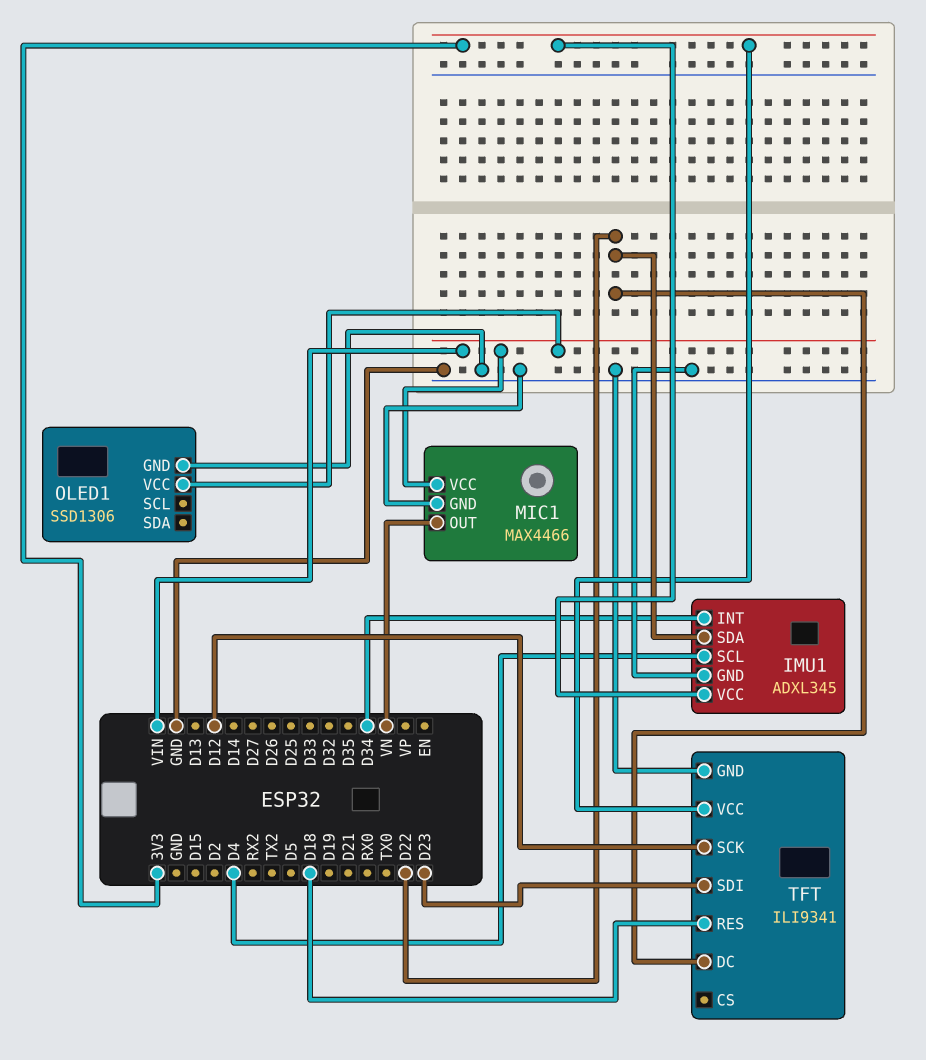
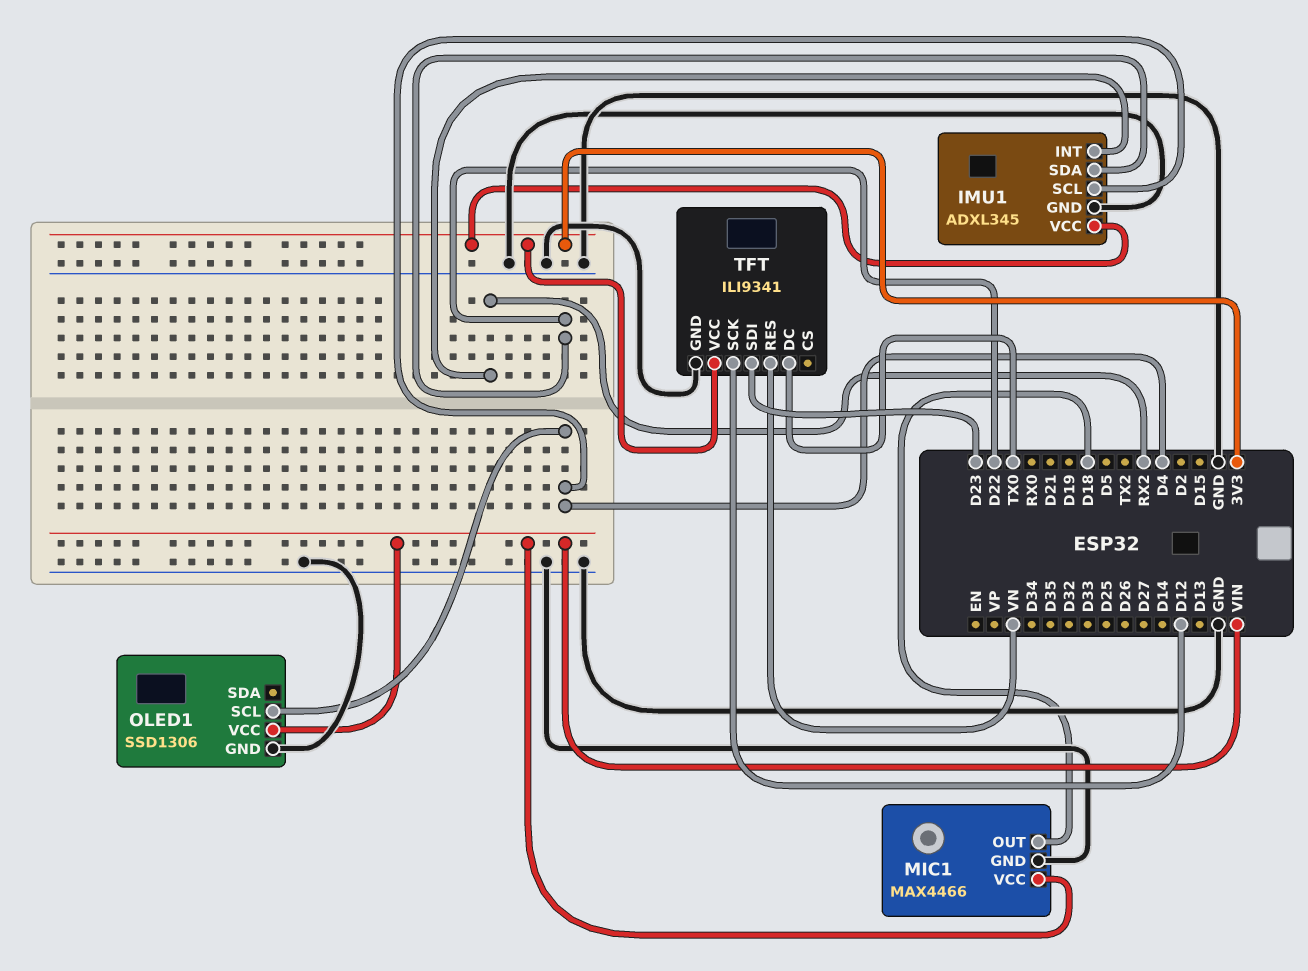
IMU1 pin INT: D34 -> RX2
MIC1 pin OUT: VN -> D18
OLED1 pin SCL: none -> D4
TFT pin DC: D22 -> TX0
TFT pin RES: D18 -> VN

